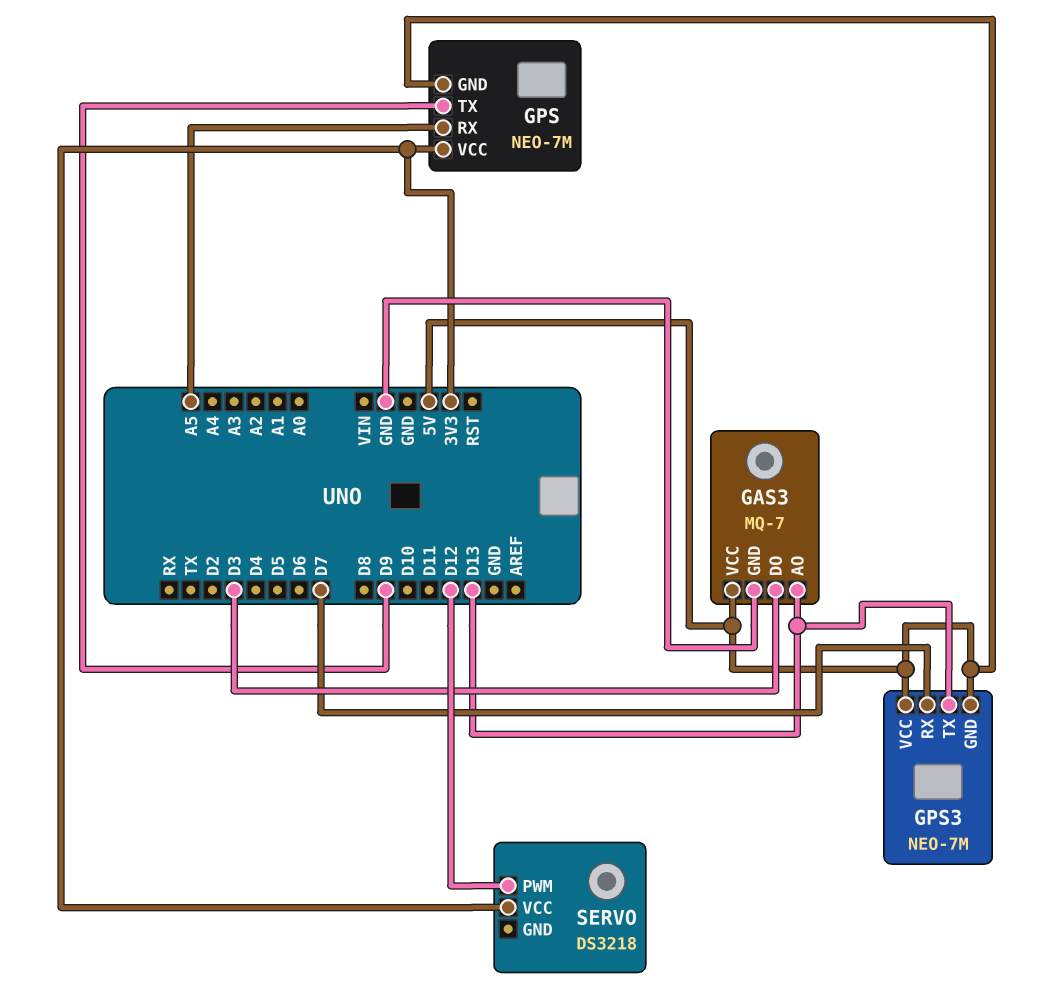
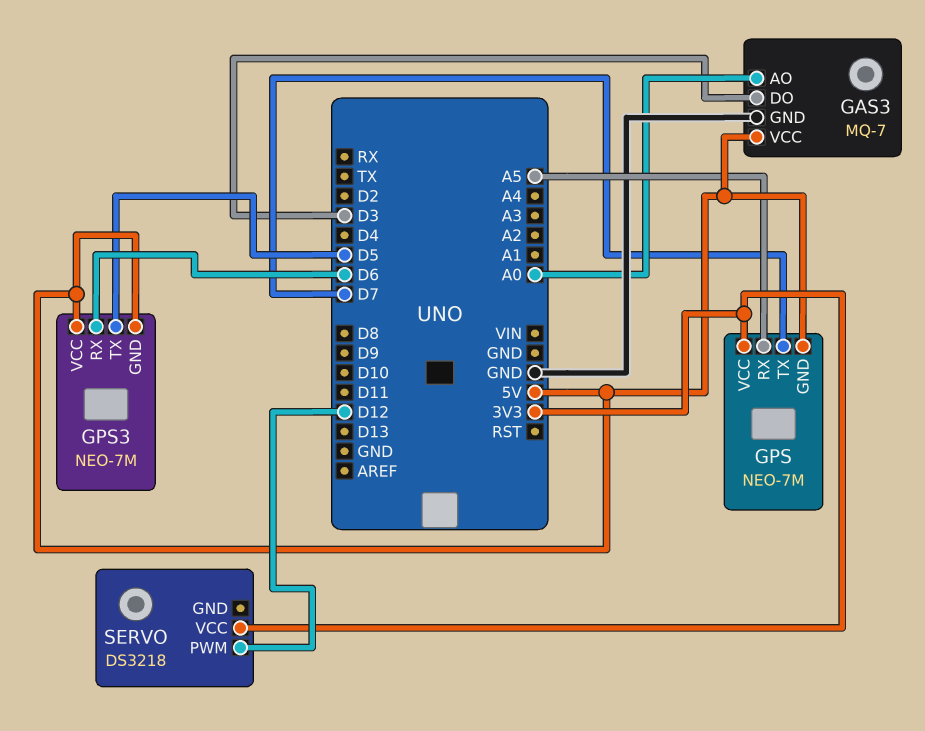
GAS3 pin AO: D13 -> A0
GPS pin TX: D9 -> D7
GPS3 pin RX: D7 -> D6
GPS3 pin TX: D13 -> D5

